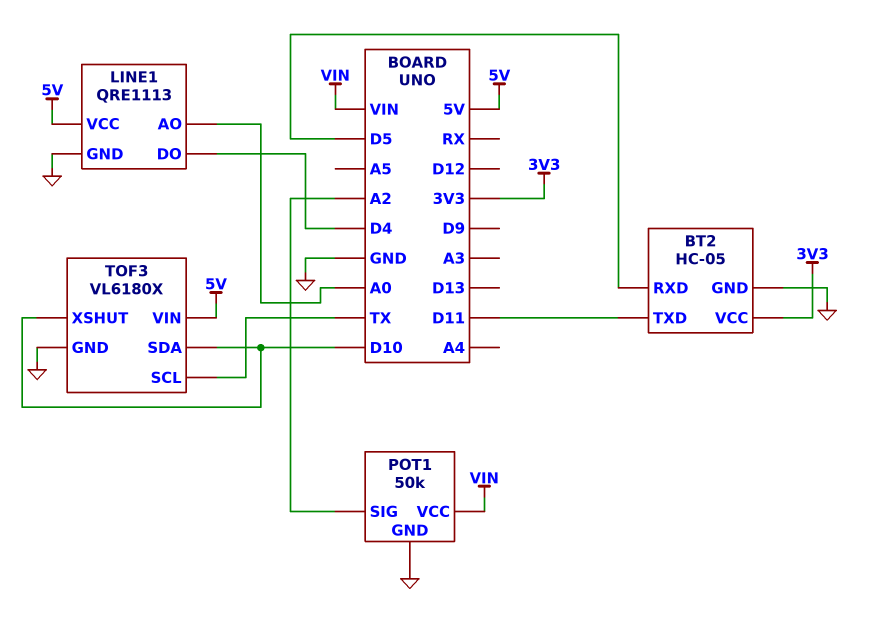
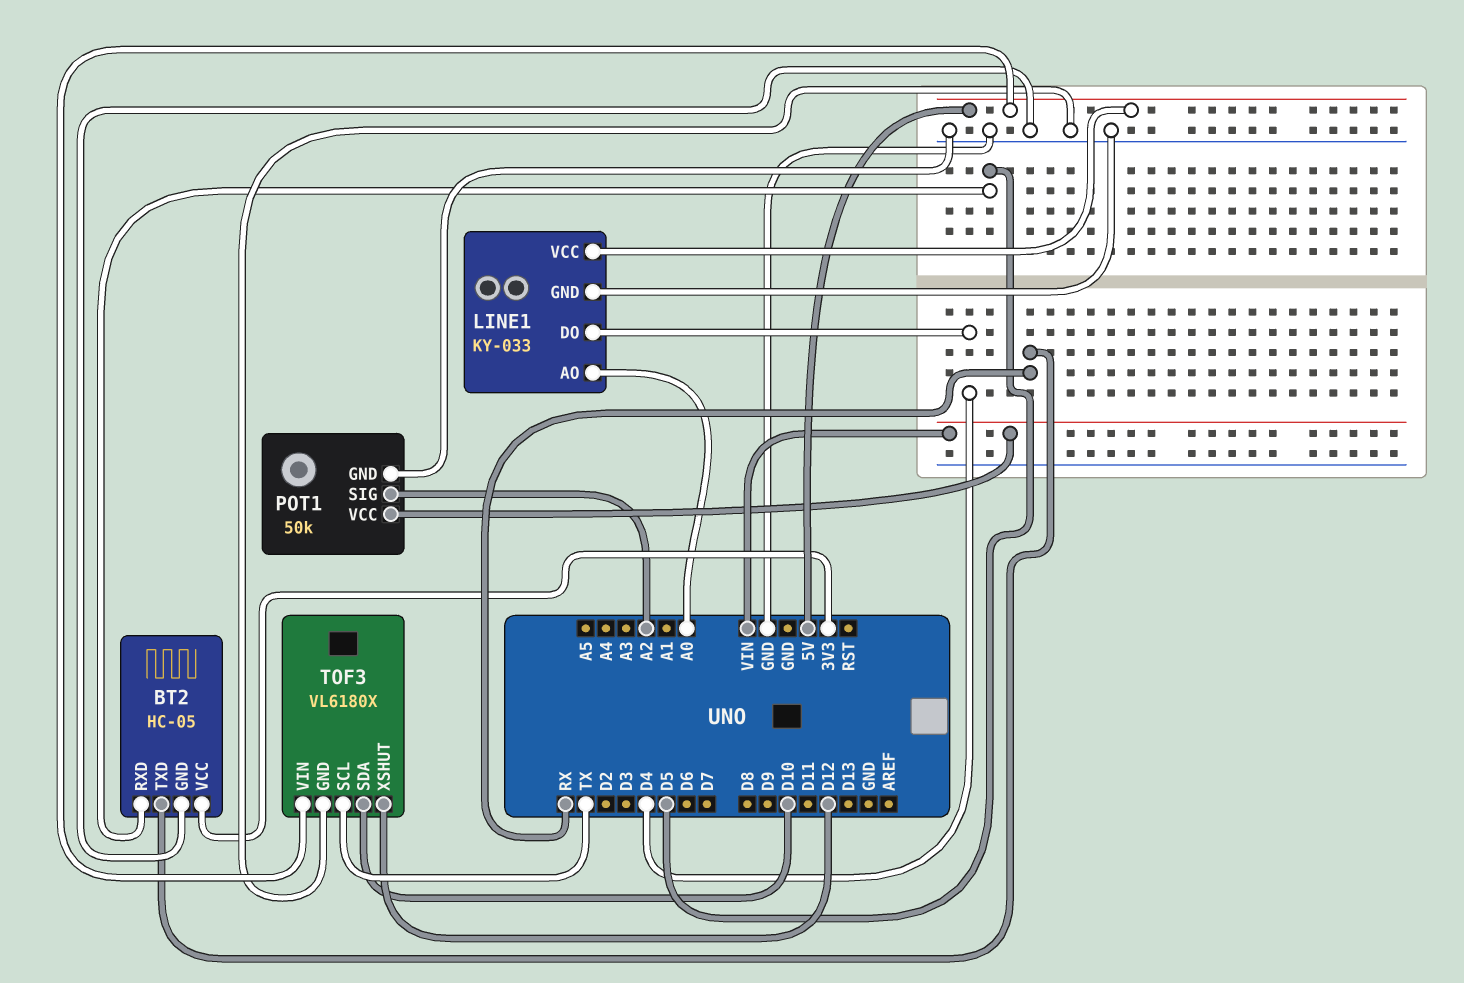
BT2 pin TXD: D11 -> RX
LINE1: QRE1113 -> KY-033
TOF3 pin XSHUT: D10 -> D12

